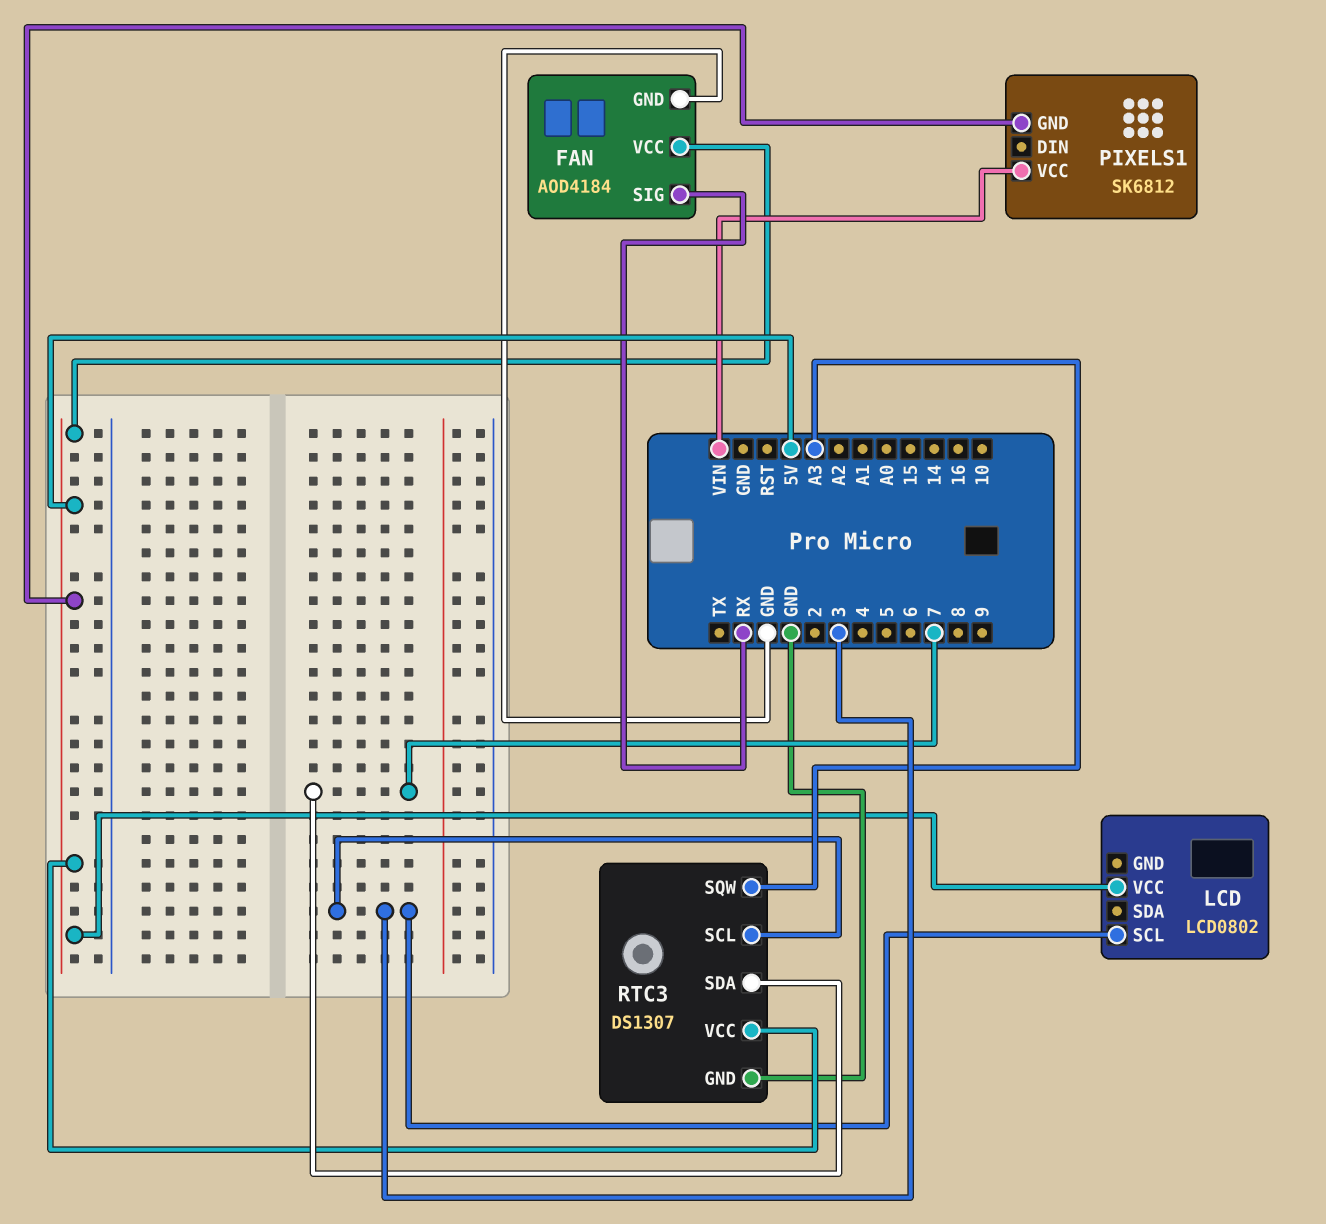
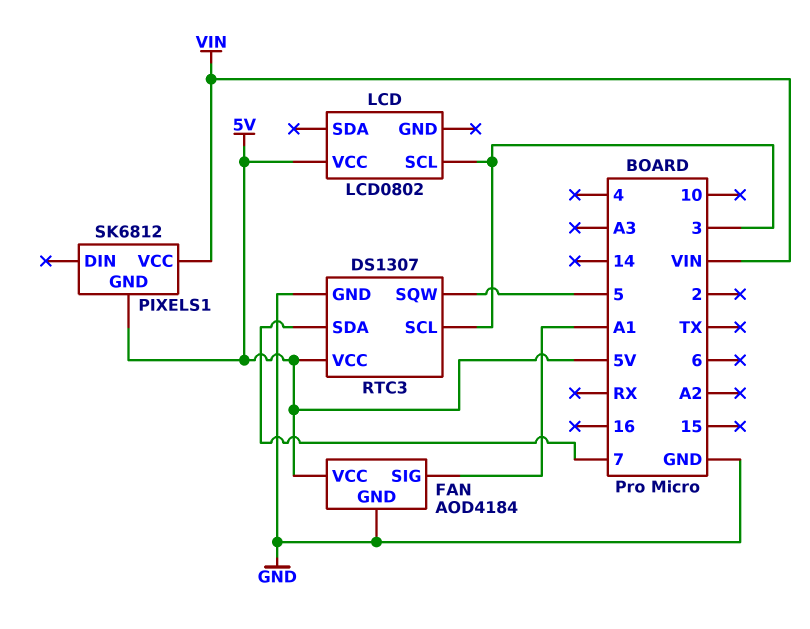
FAN pin SIG: RX -> A1
RTC3 pin SQW: A3 -> 5

